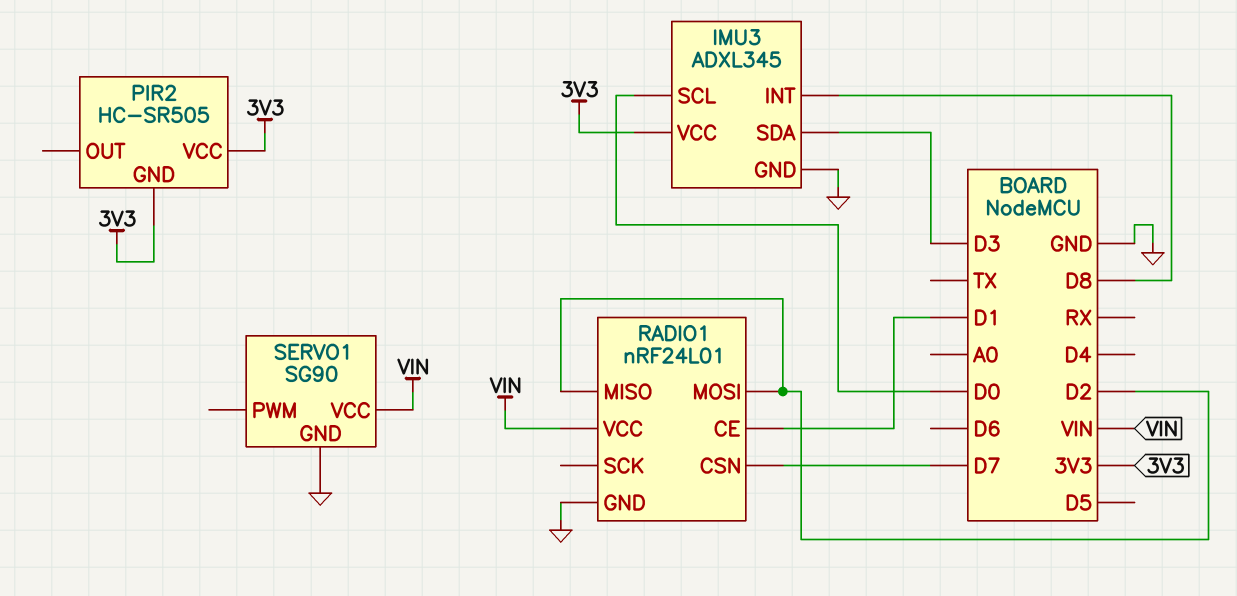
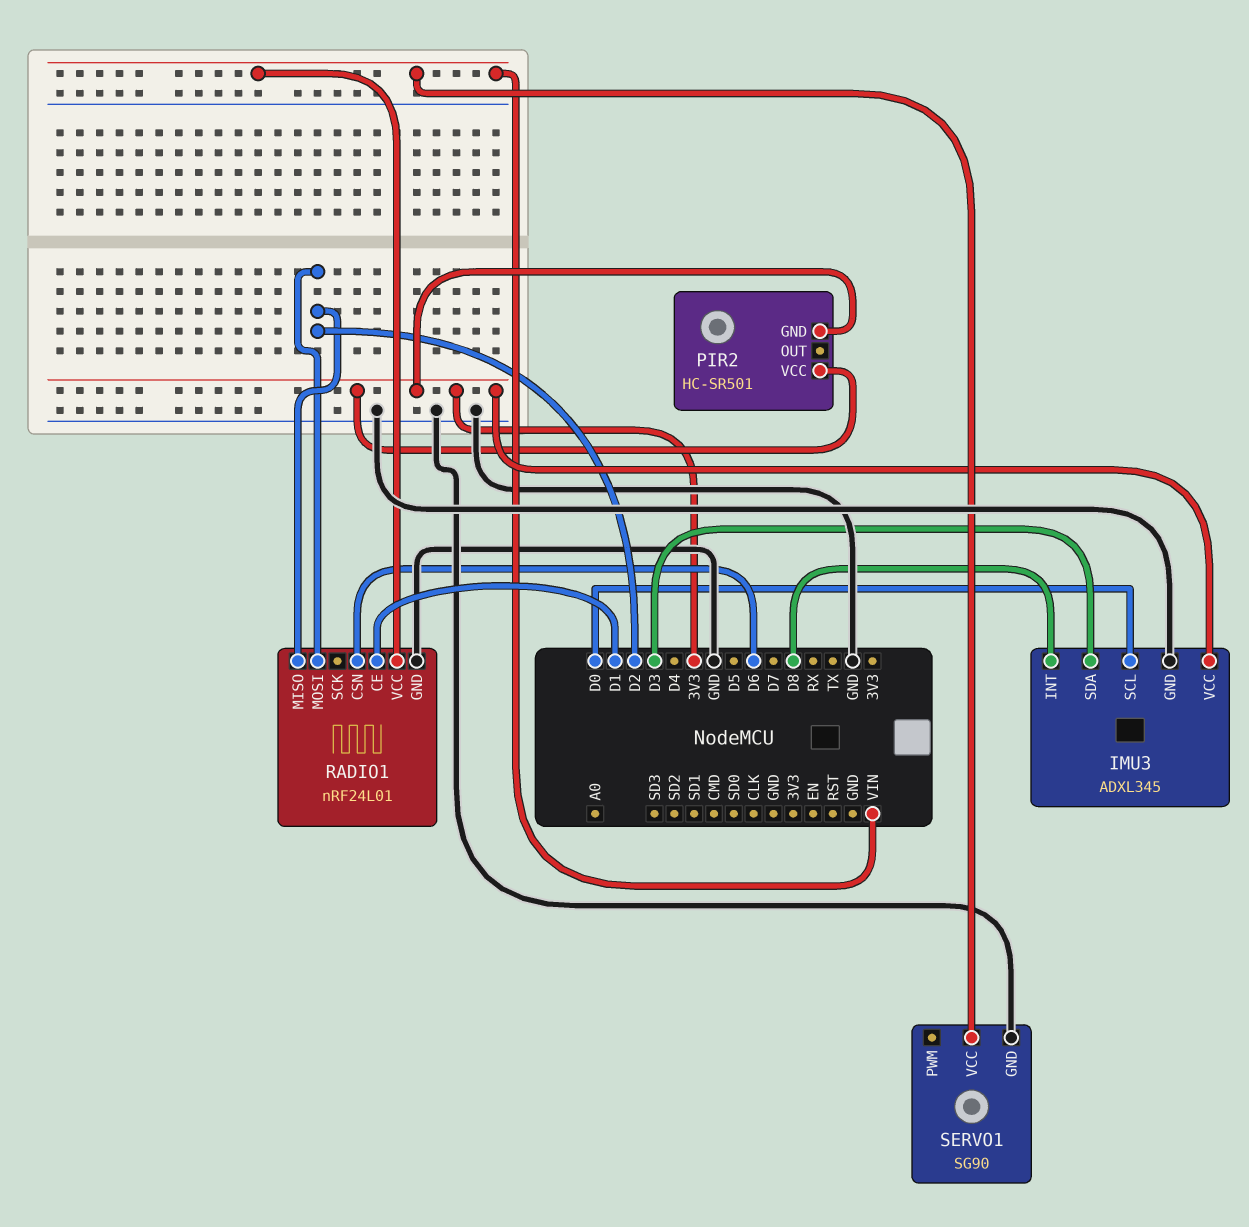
PIR2: HC-SR505 -> HC-SR501
RADIO1 pin CSN: D7 -> D6

